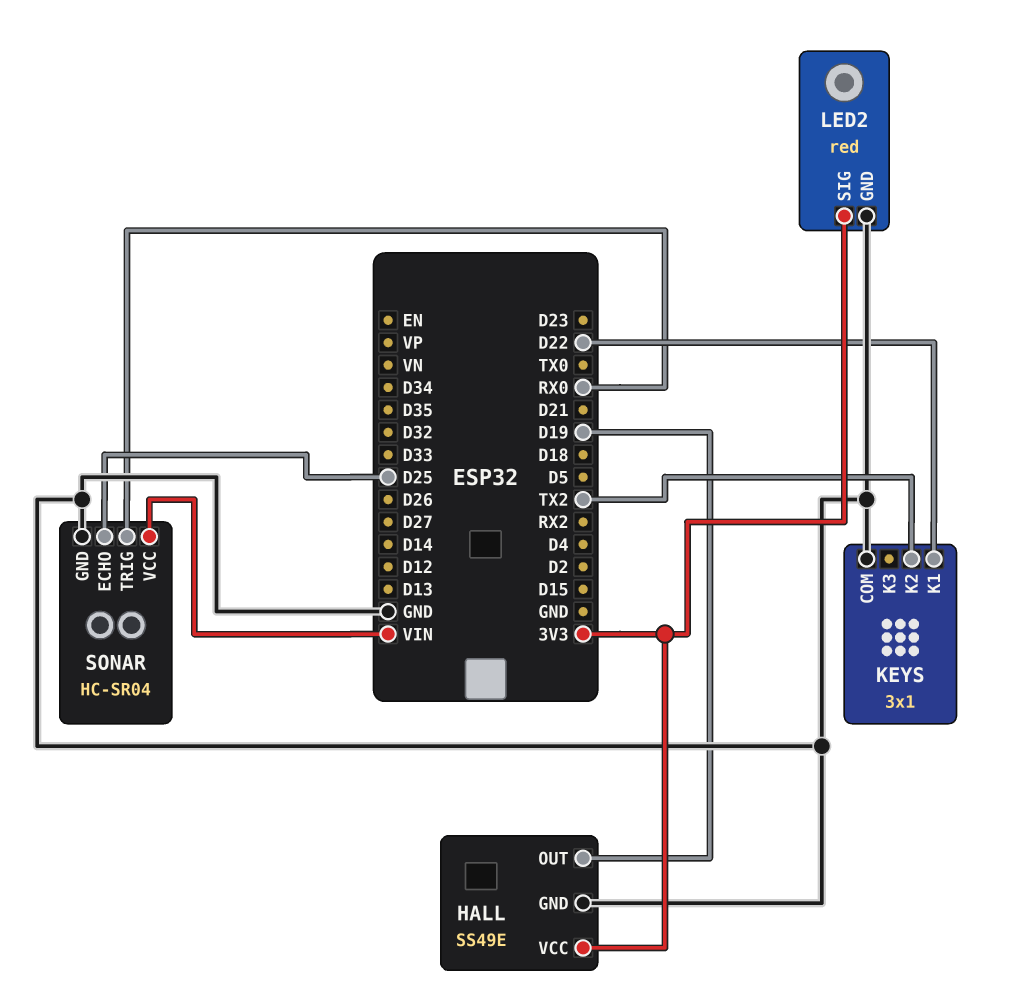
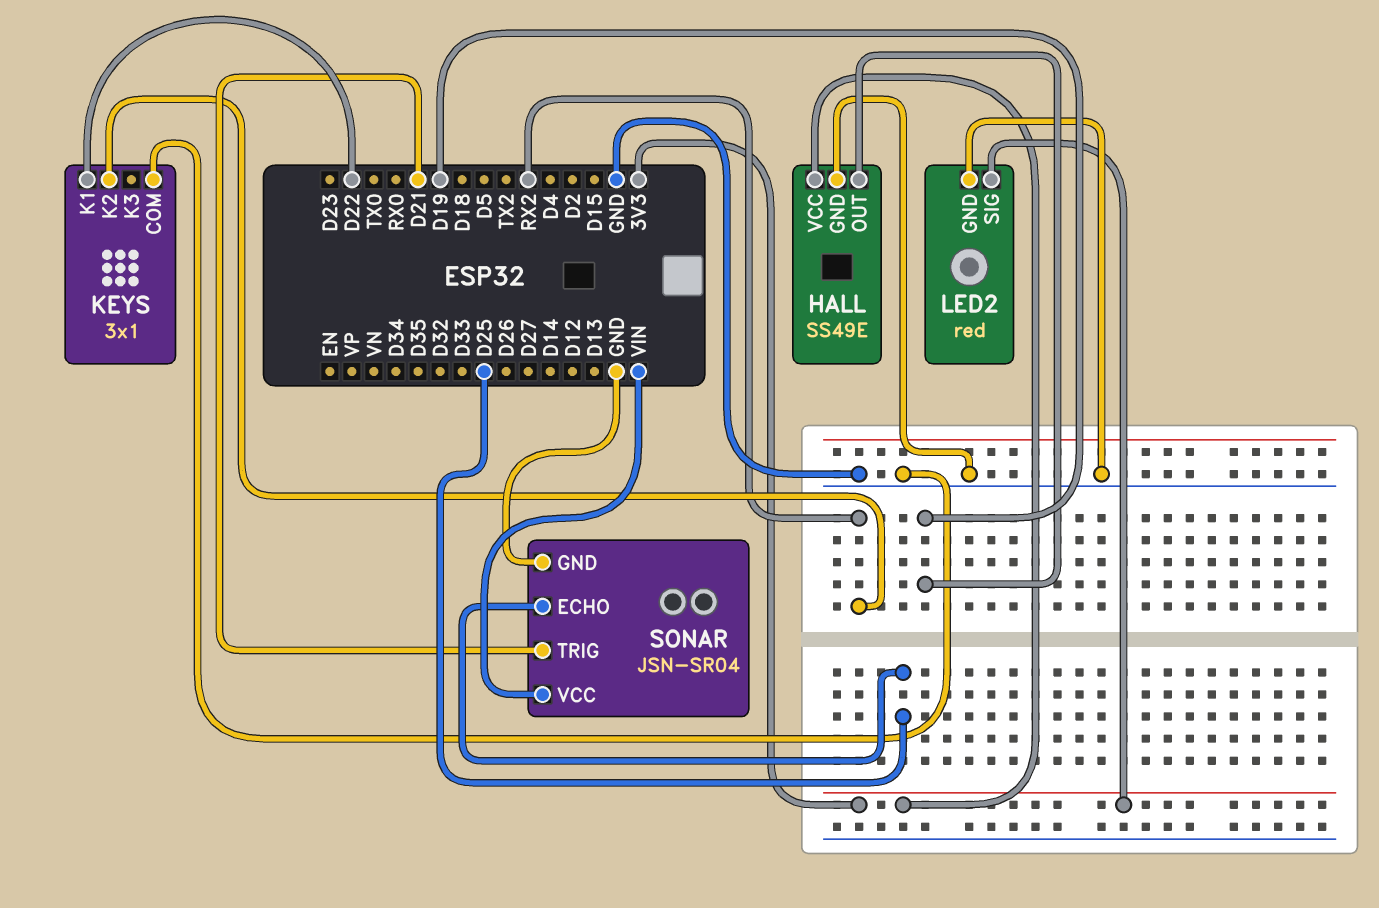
KEYS pin K2: TX2 -> RX2
SONAR: HC-SR04 -> JSN-SR04
SONAR pin TRIG: RX0 -> D21

